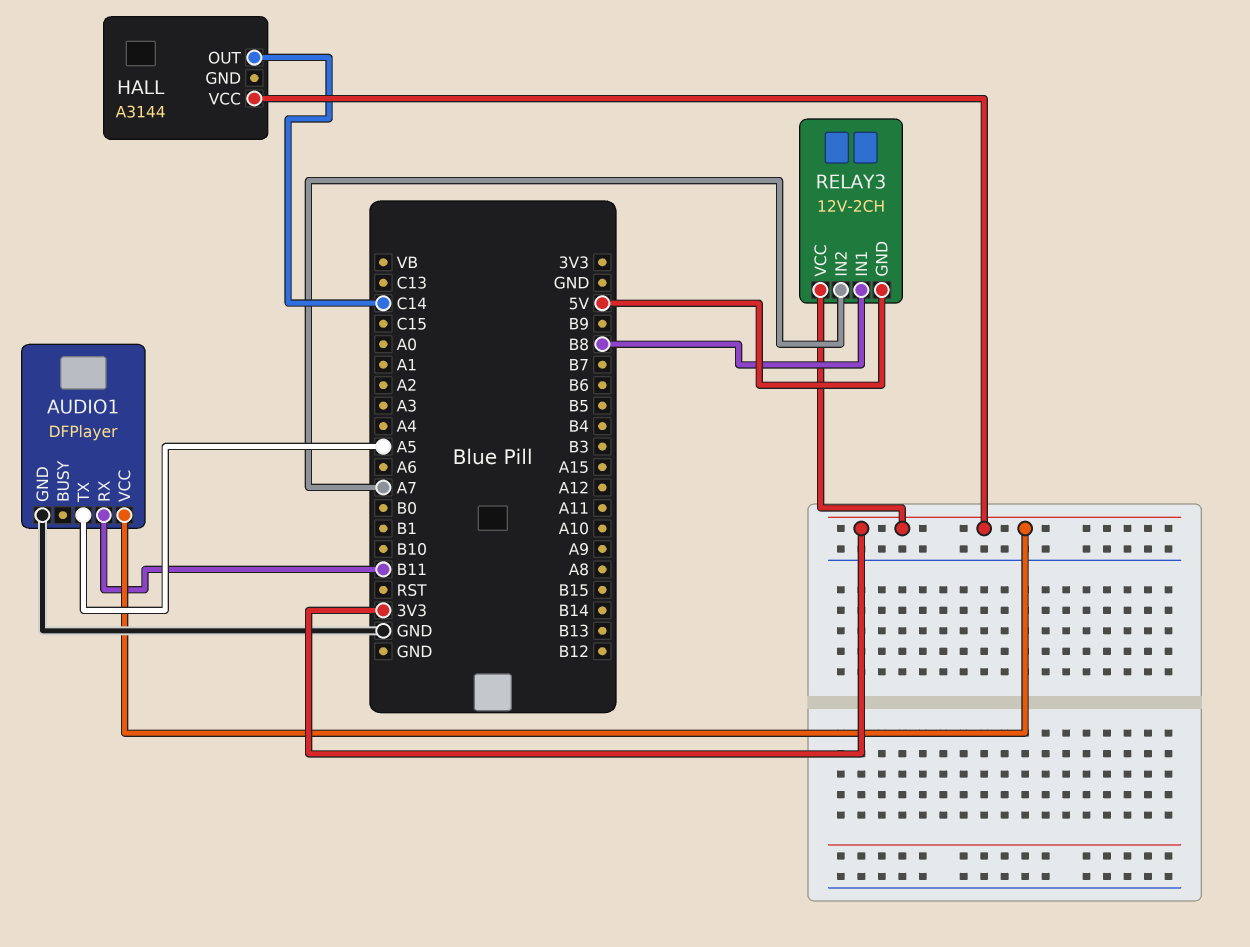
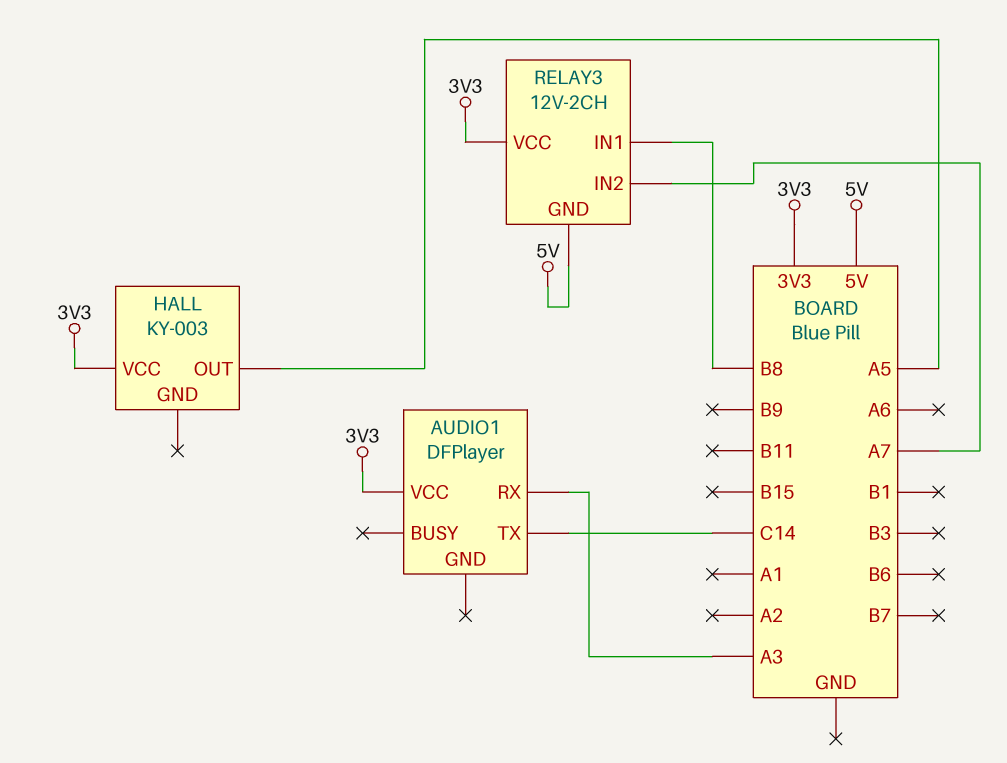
AUDIO1 pin GND: GND -> none
AUDIO1 pin RX: B11 -> A3
AUDIO1 pin TX: A5 -> C14
HALL: A3144 -> KY-003
HALL pin OUT: C14 -> A5

